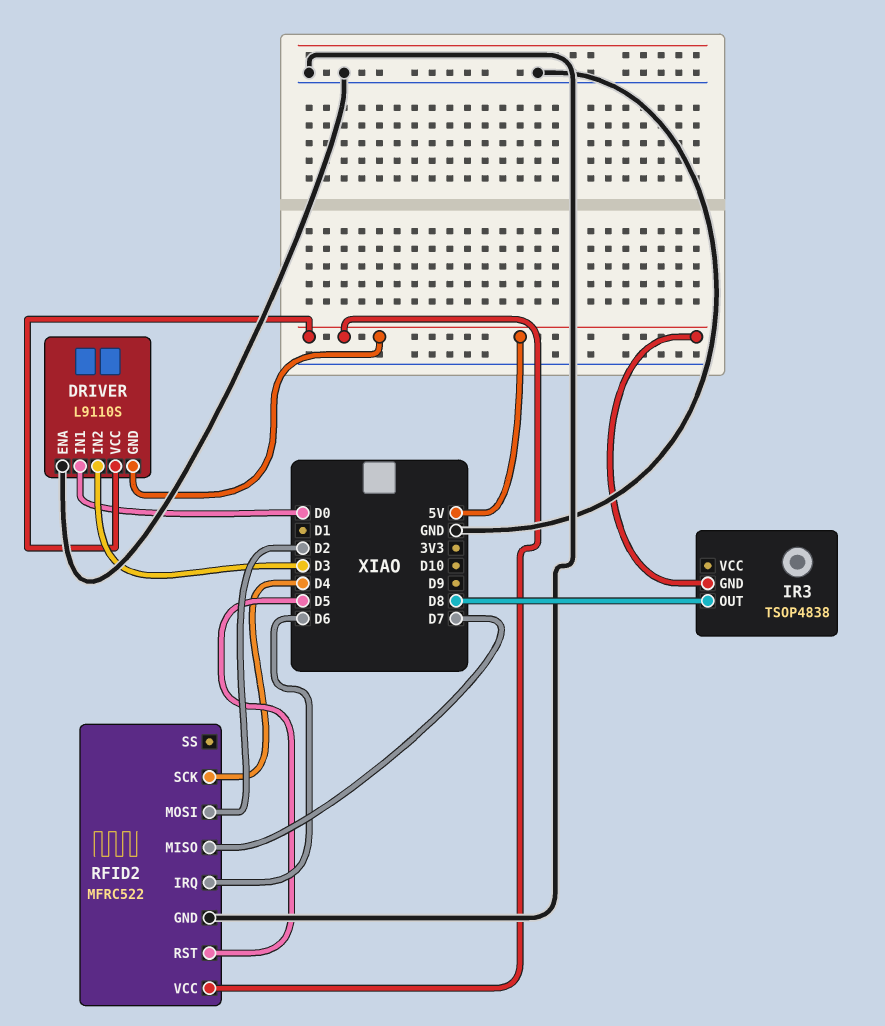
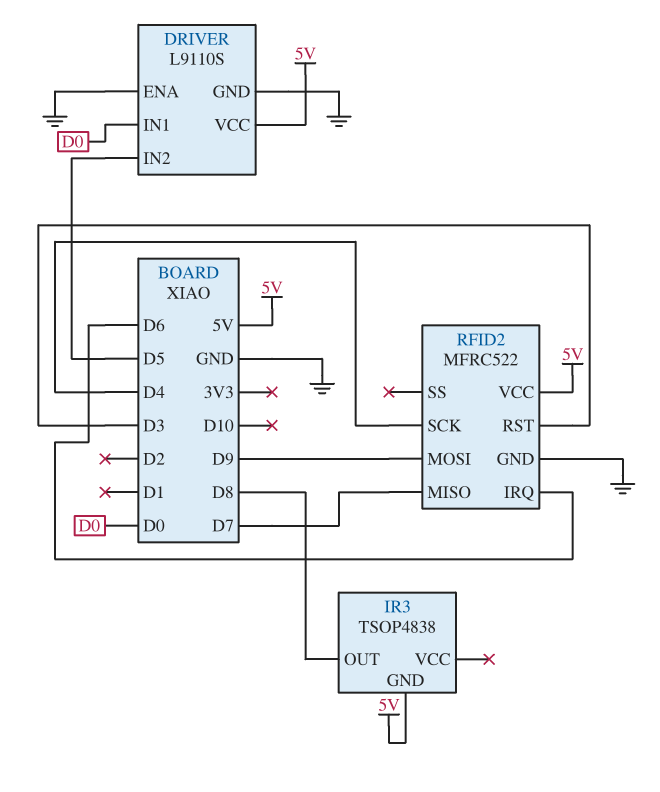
DRIVER pin GND: 5V -> GND
DRIVER pin IN2: D3 -> D5
RFID2 pin MOSI: D2 -> D9
RFID2 pin RST: D5 -> D3

